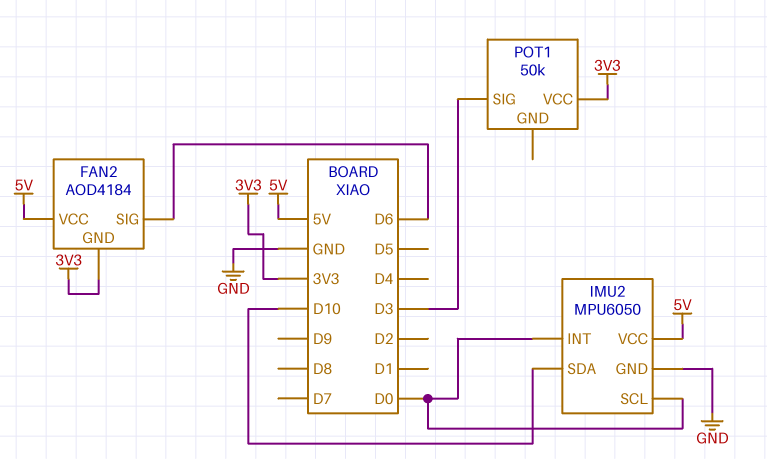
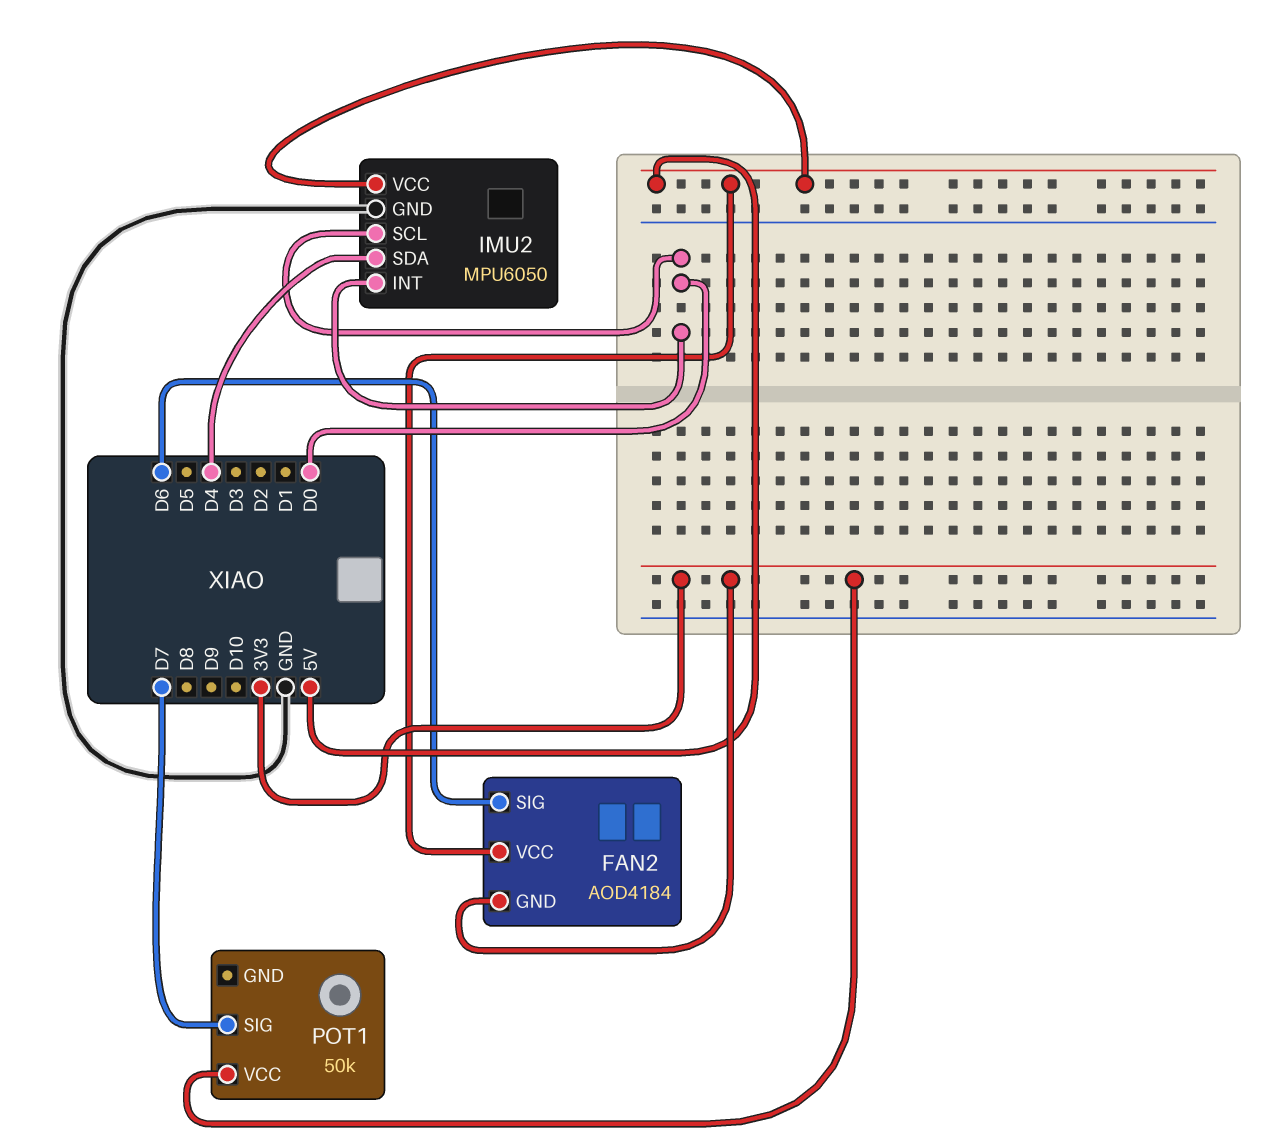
IMU2 pin SDA: D10 -> D4
POT1 pin SIG: D3 -> D7

